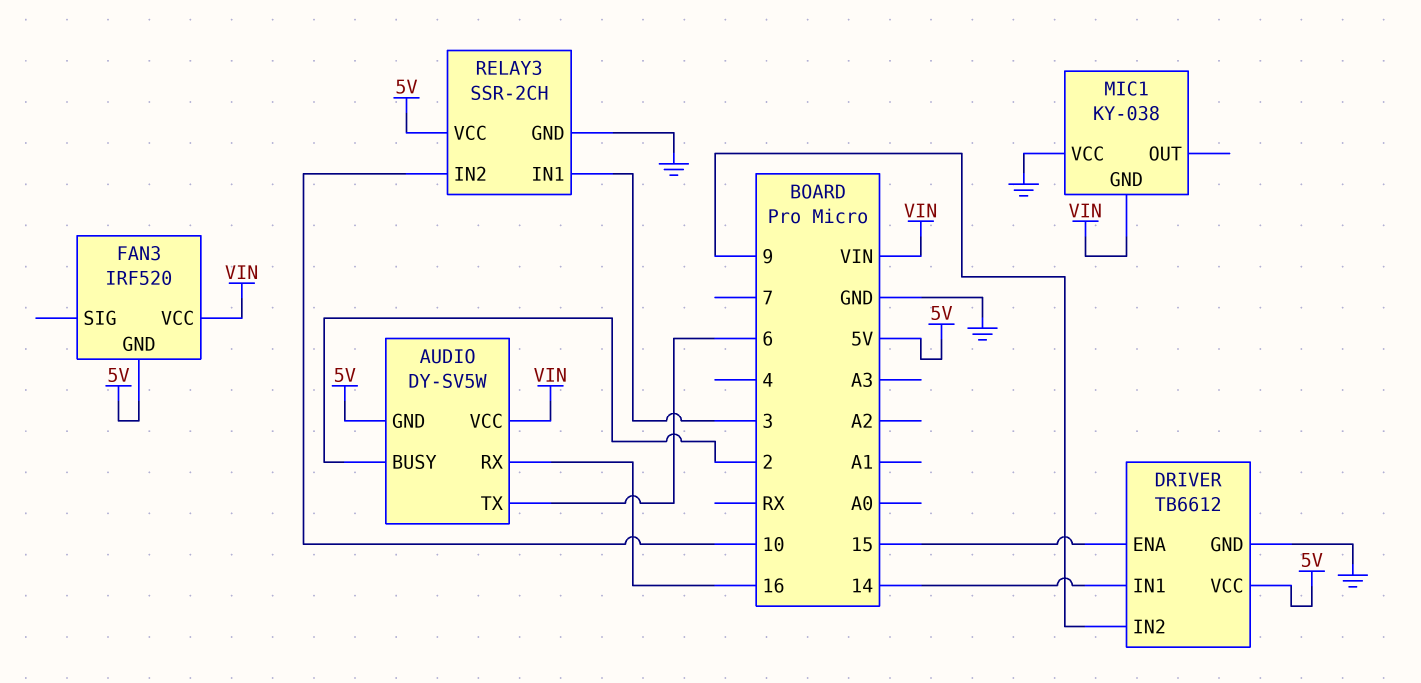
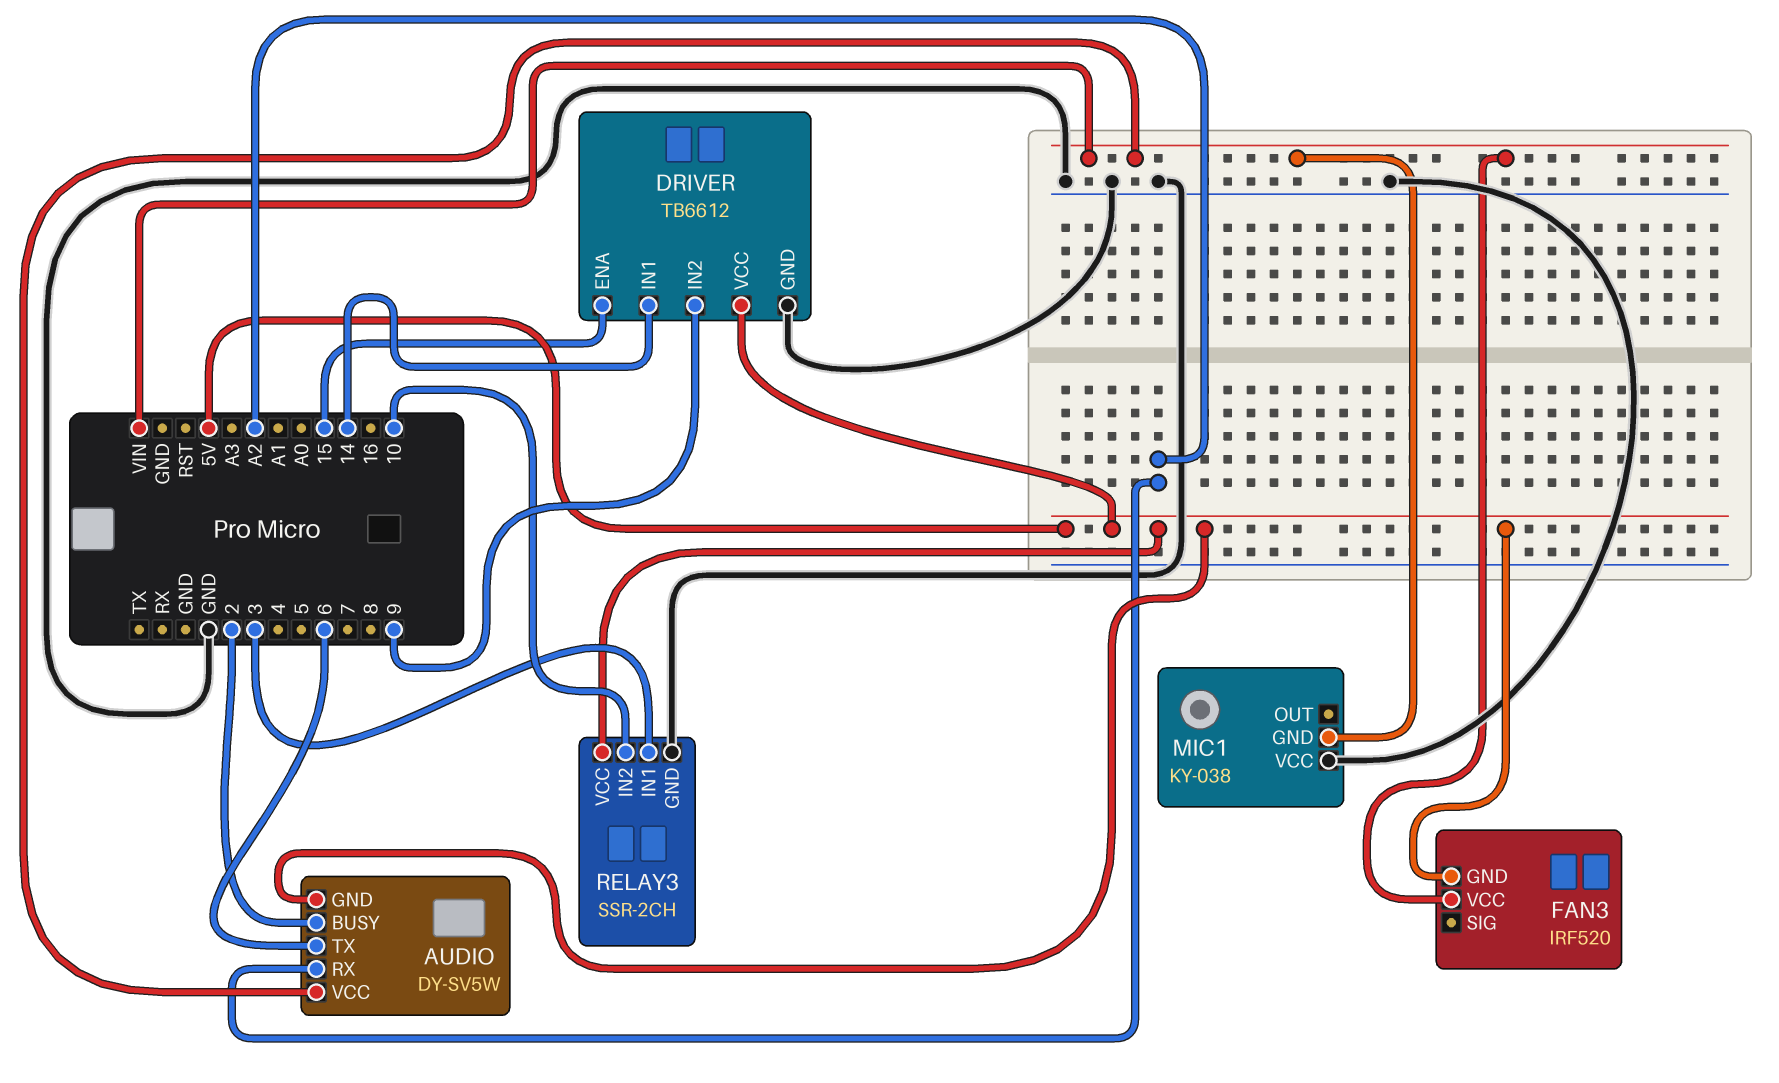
AUDIO pin RX: 16 -> A2

